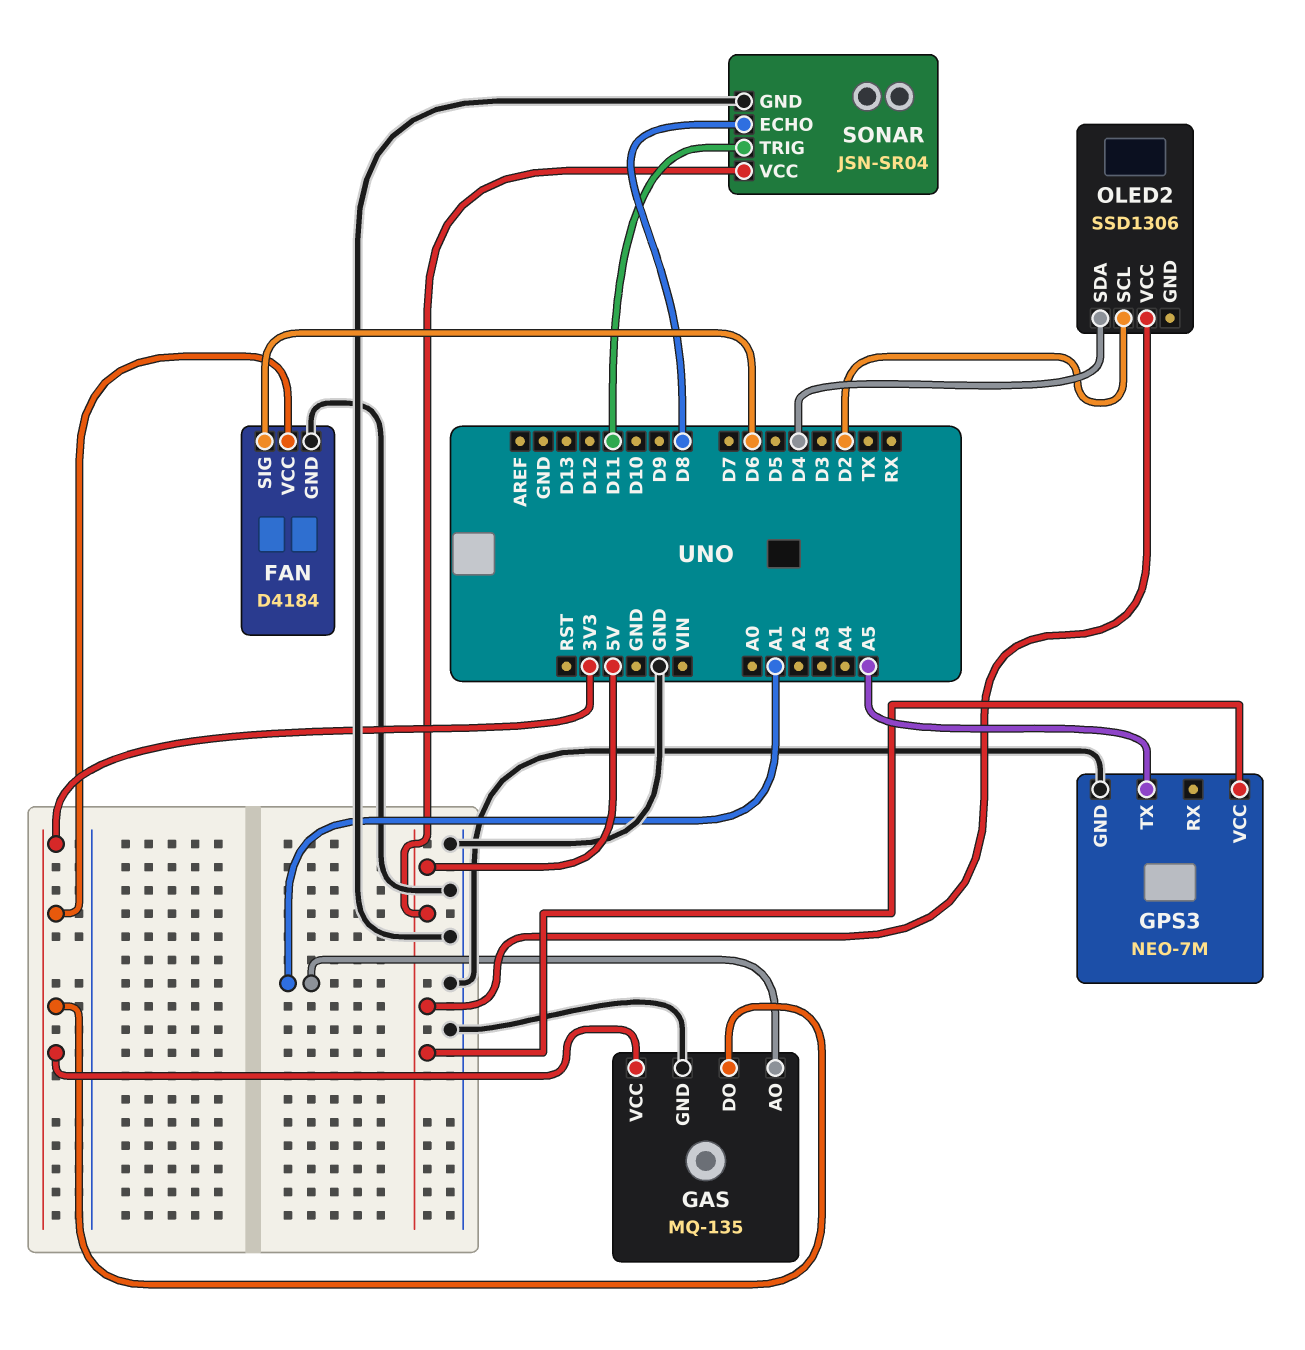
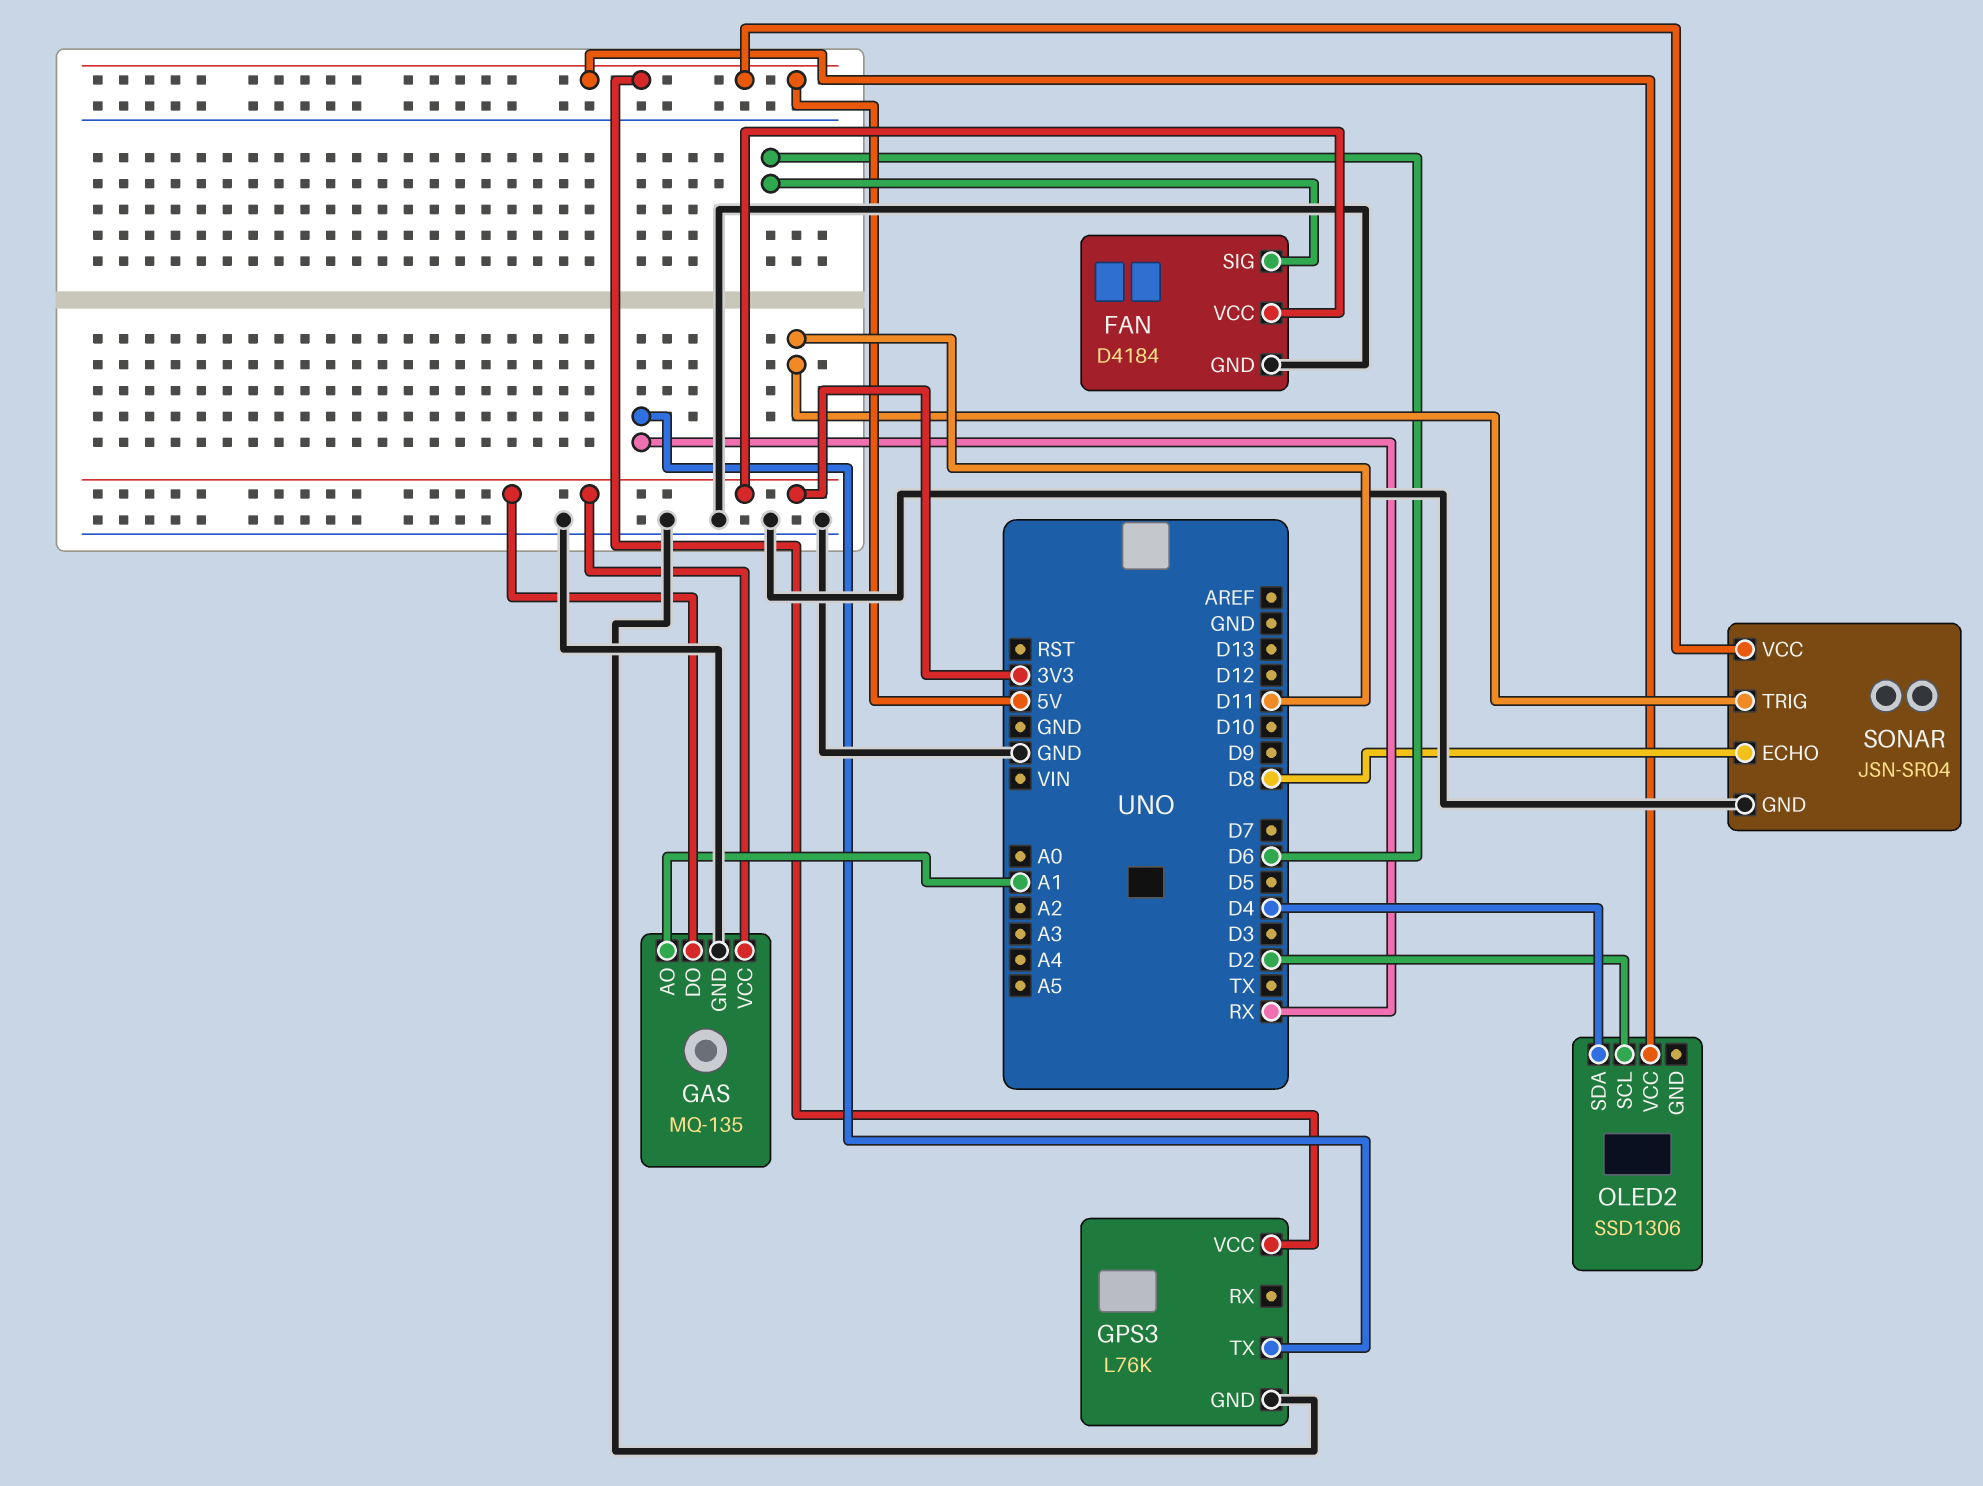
GPS3: NEO-7M -> L76K
GPS3 pin TX: A5 -> RX

